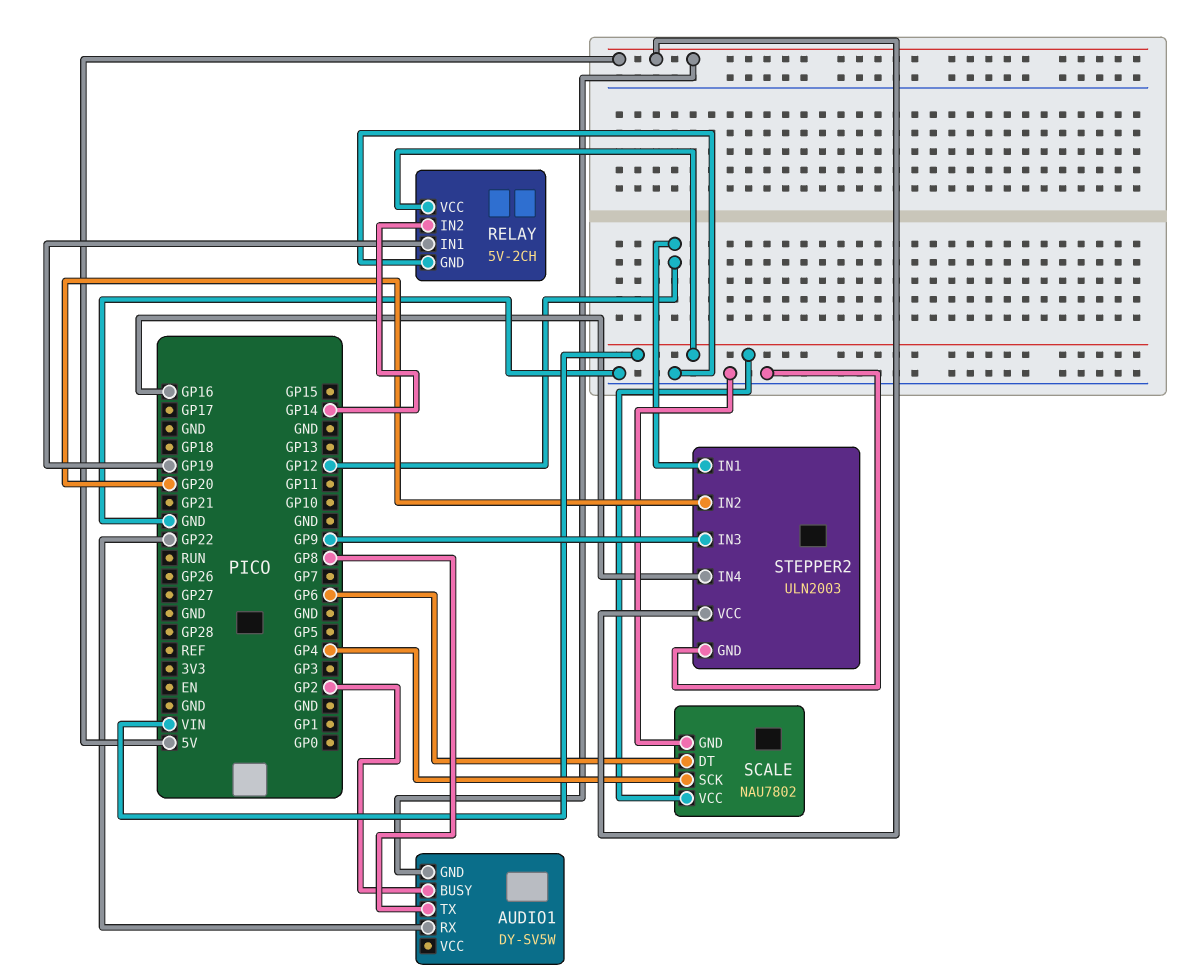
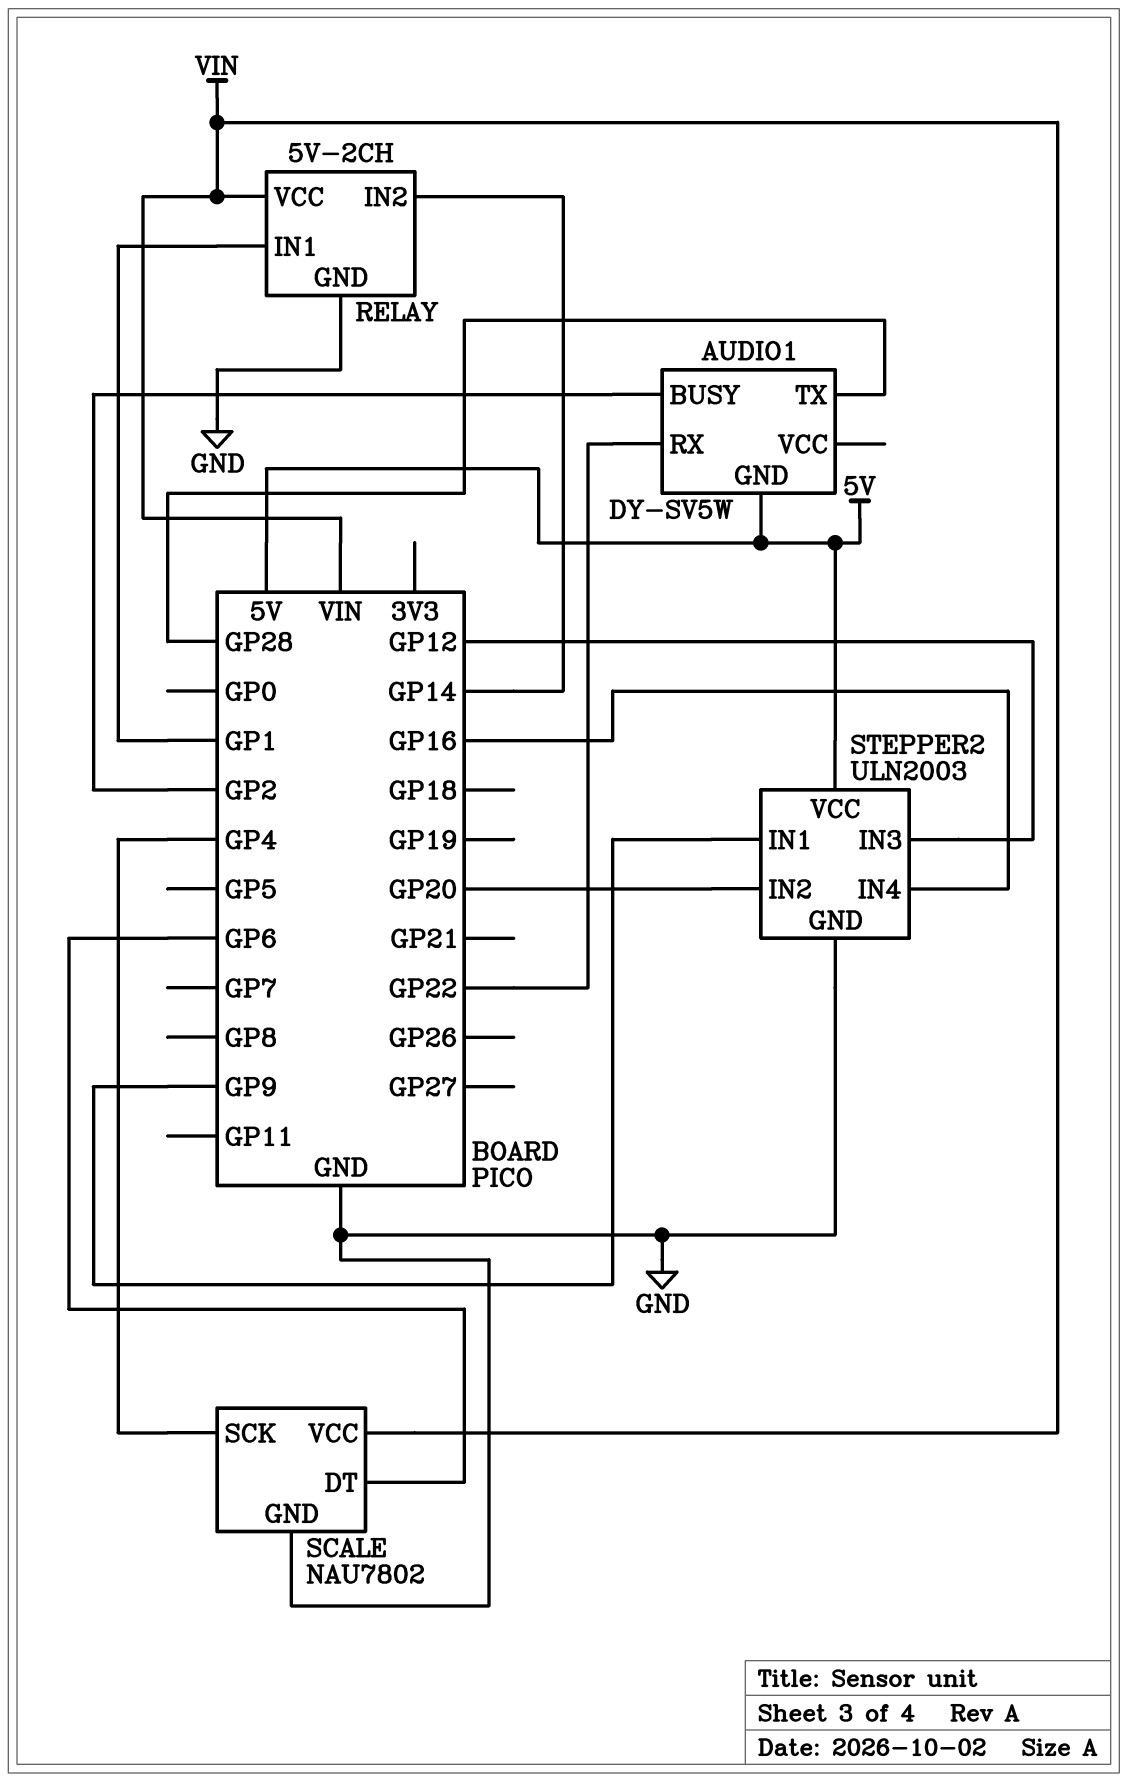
AUDIO1 pin TX: GP8 -> GP28
RELAY pin IN1: GP19 -> GP1
STEPPER2 pin IN1: GP12 -> GP9
STEPPER2 pin IN3: GP9 -> GP12

